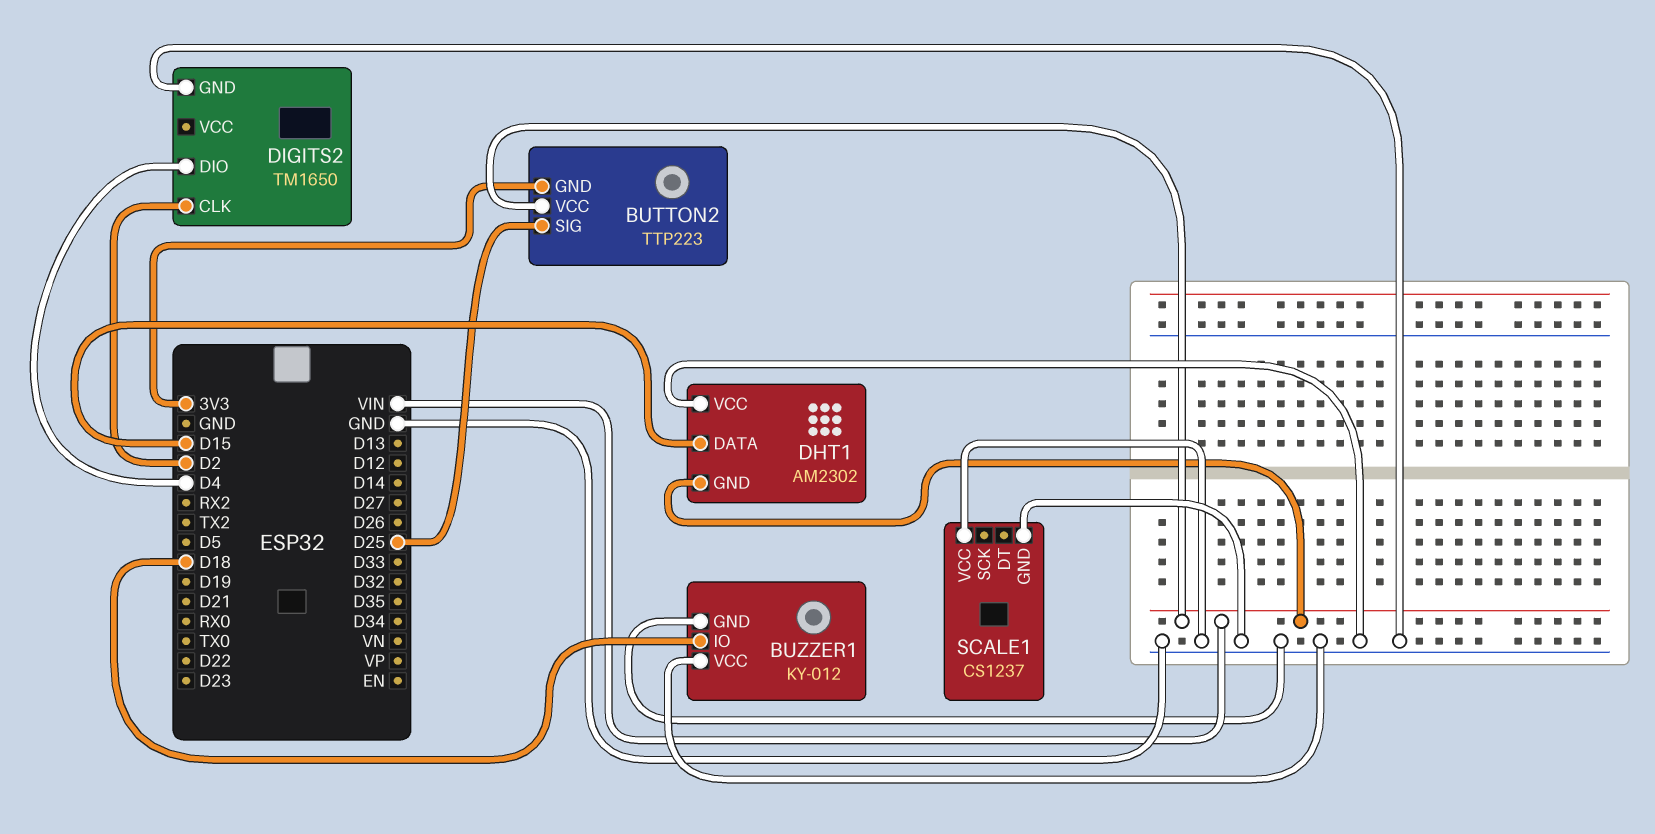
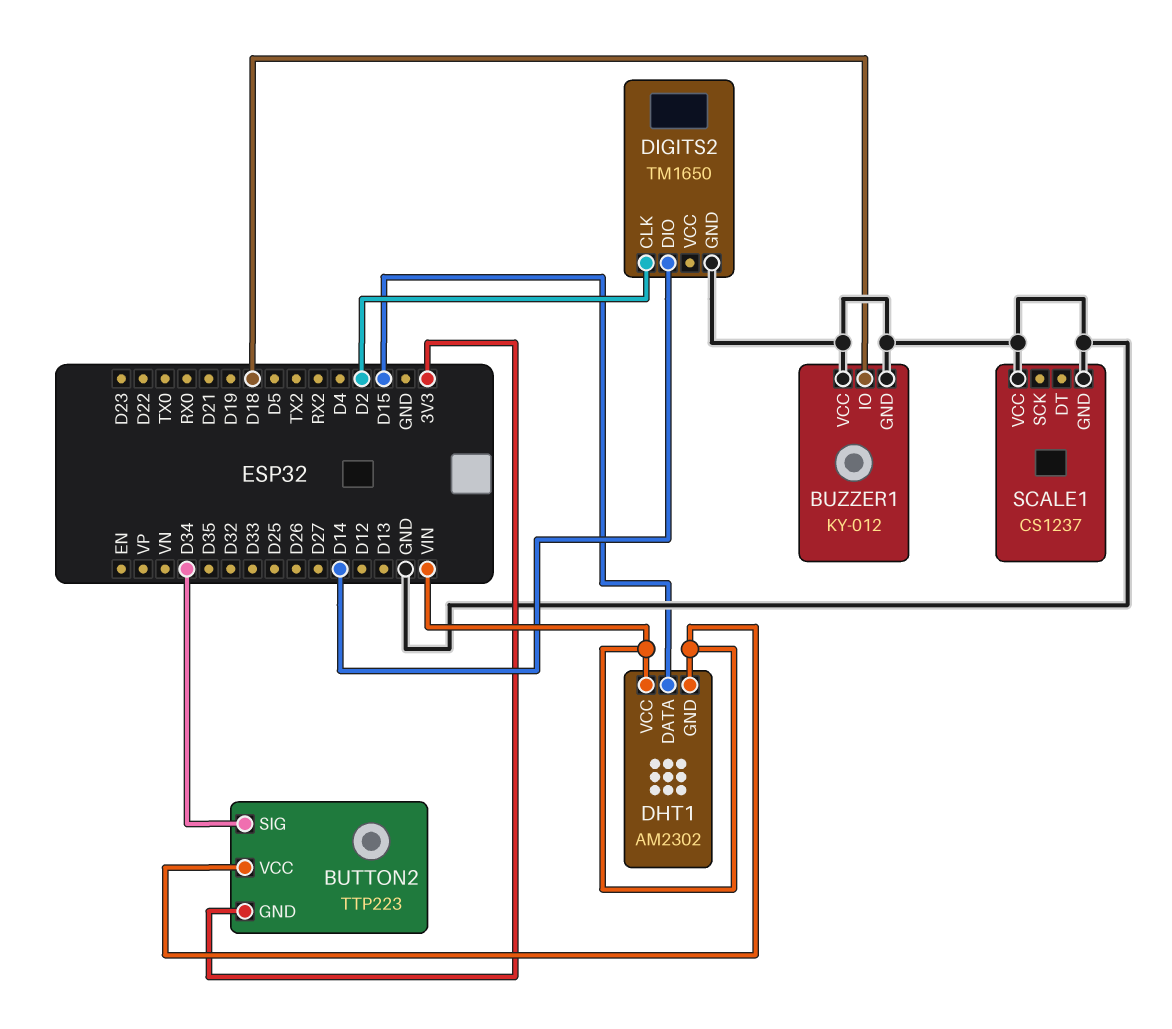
BUTTON2 pin SIG: D25 -> D34
DHT1 pin VCC: GND -> VIN
DIGITS2 pin DIO: D4 -> D14

